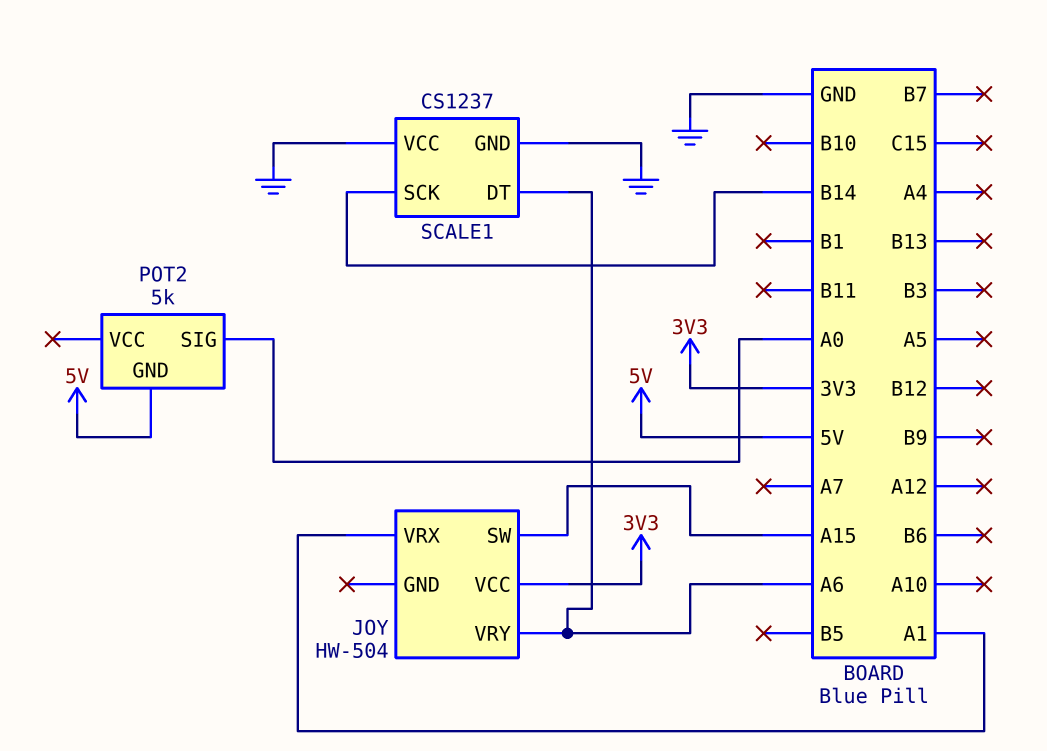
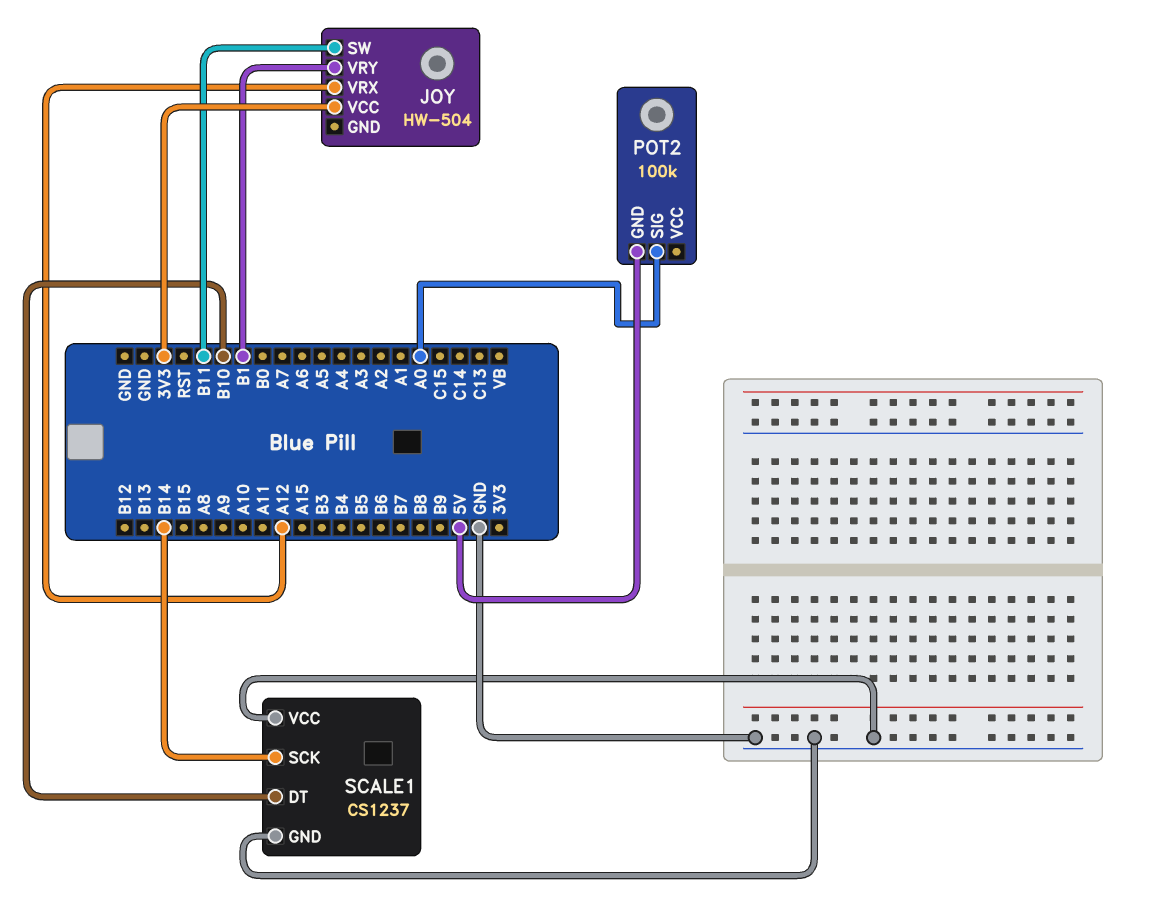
JOY pin SW: A15 -> B11
JOY pin VRX: A1 -> A12
JOY pin VRY: A6 -> B1
POT2: 5k -> 100k
SCALE1 pin DT: A6 -> B10

